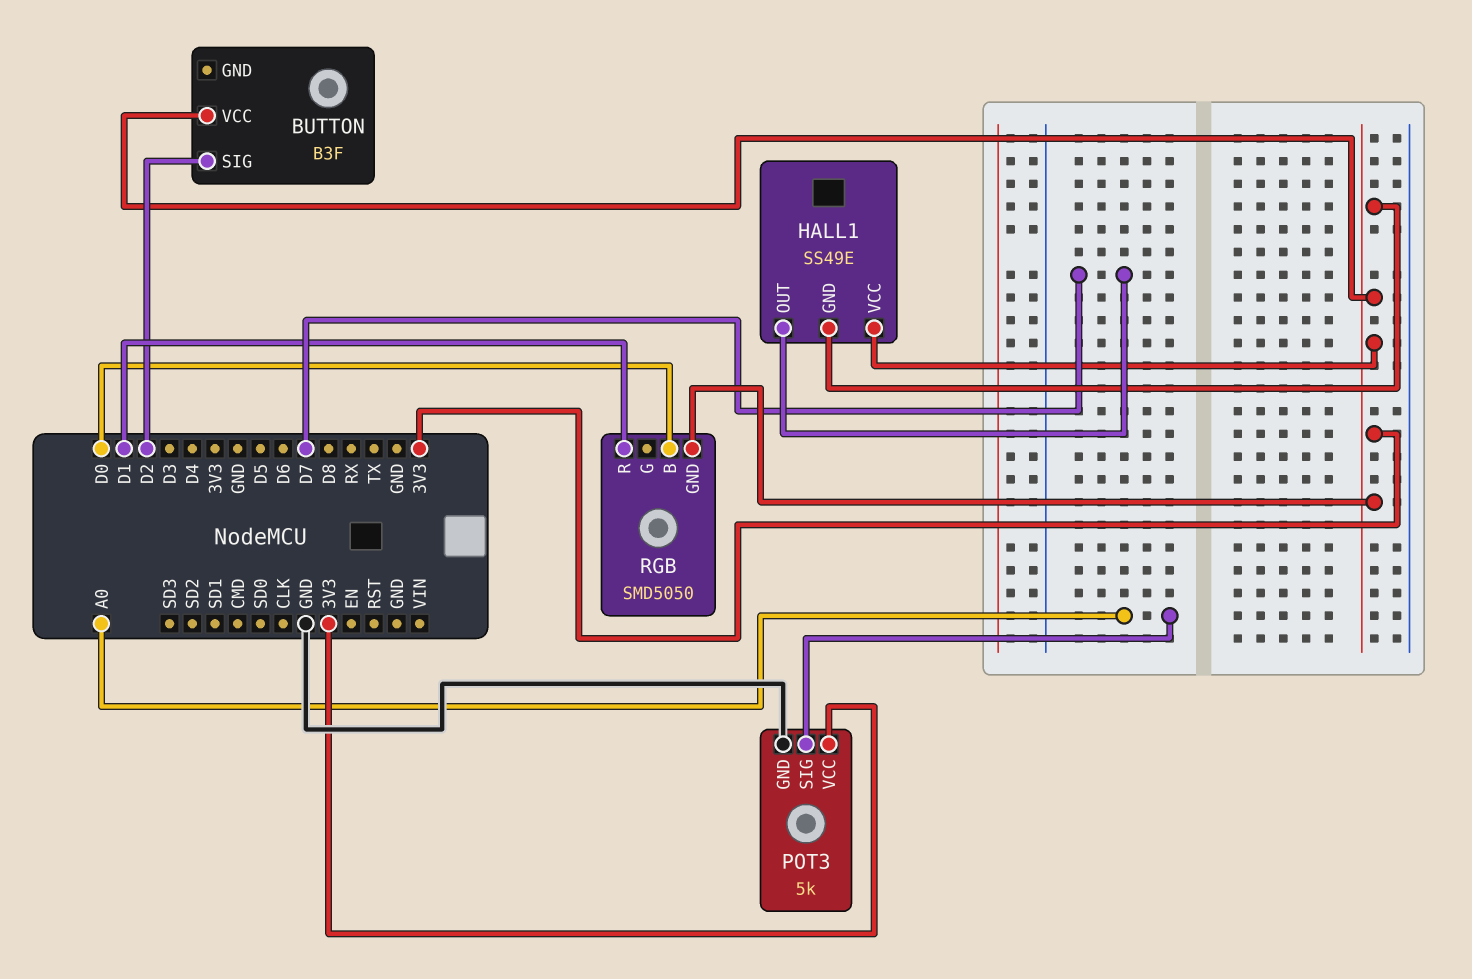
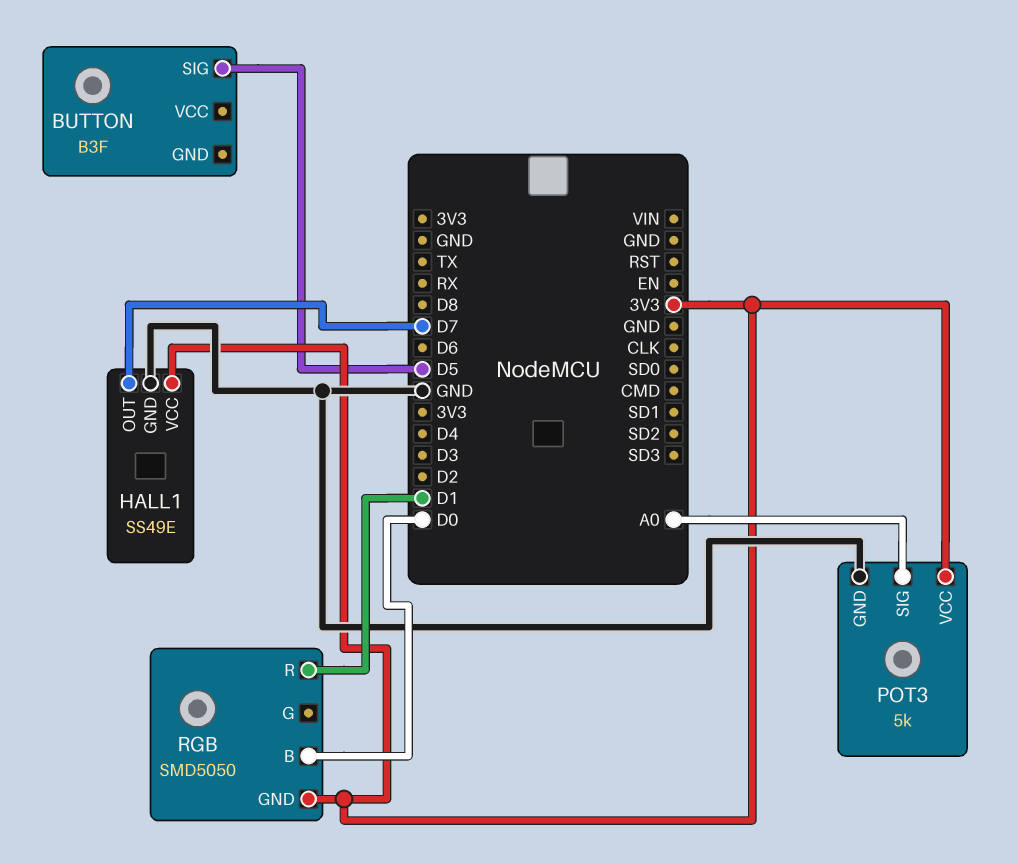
BUTTON pin SIG: D2 -> D5
BUTTON pin VCC: 3V3 -> none
HALL1 pin GND: 3V3 -> GND

